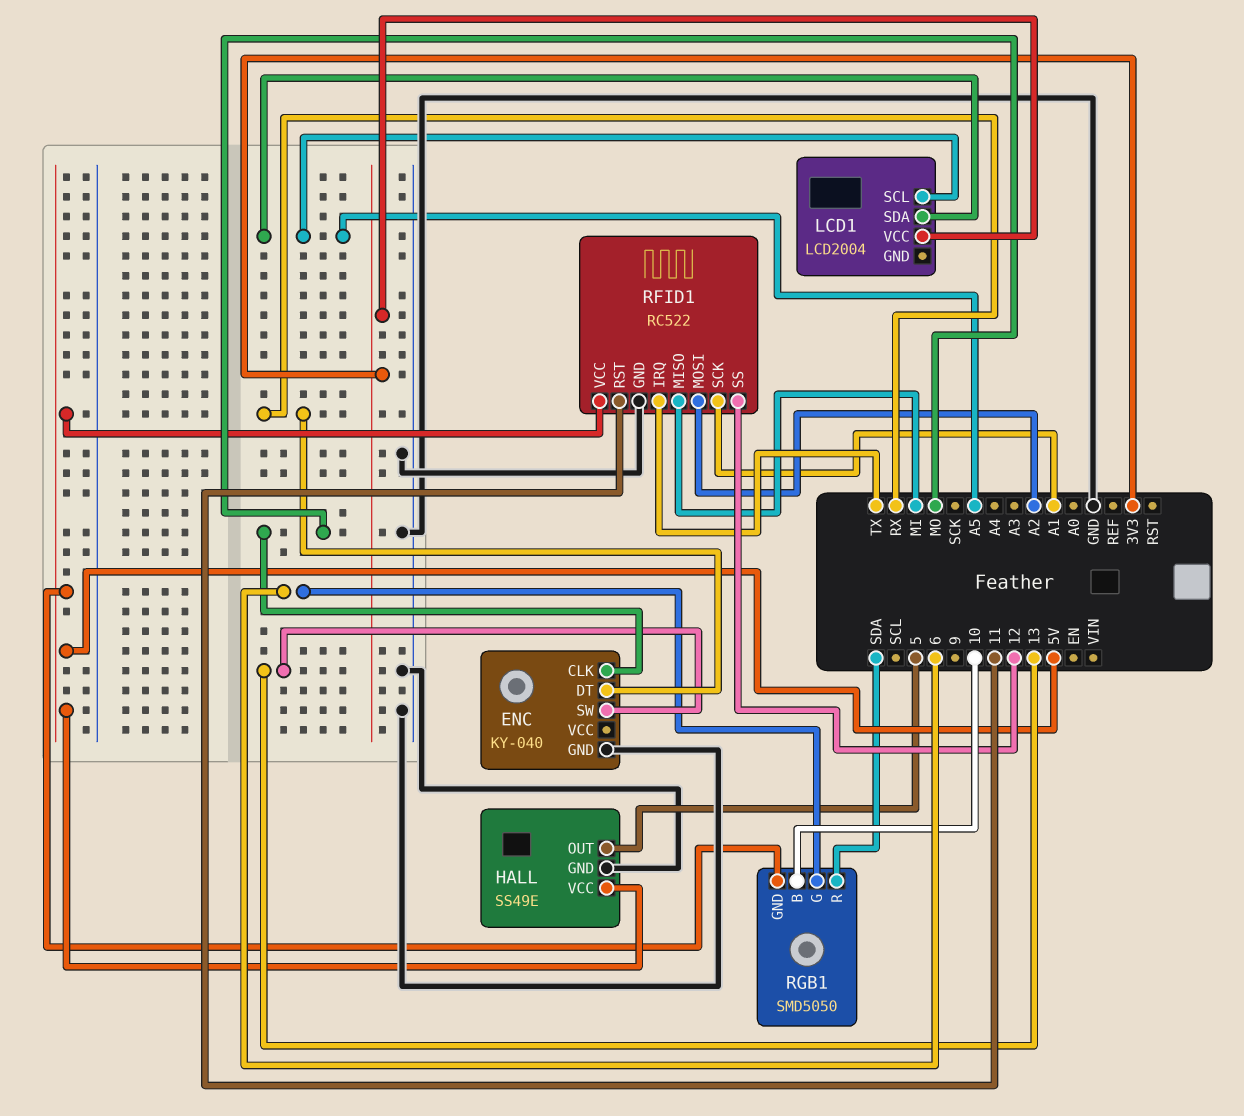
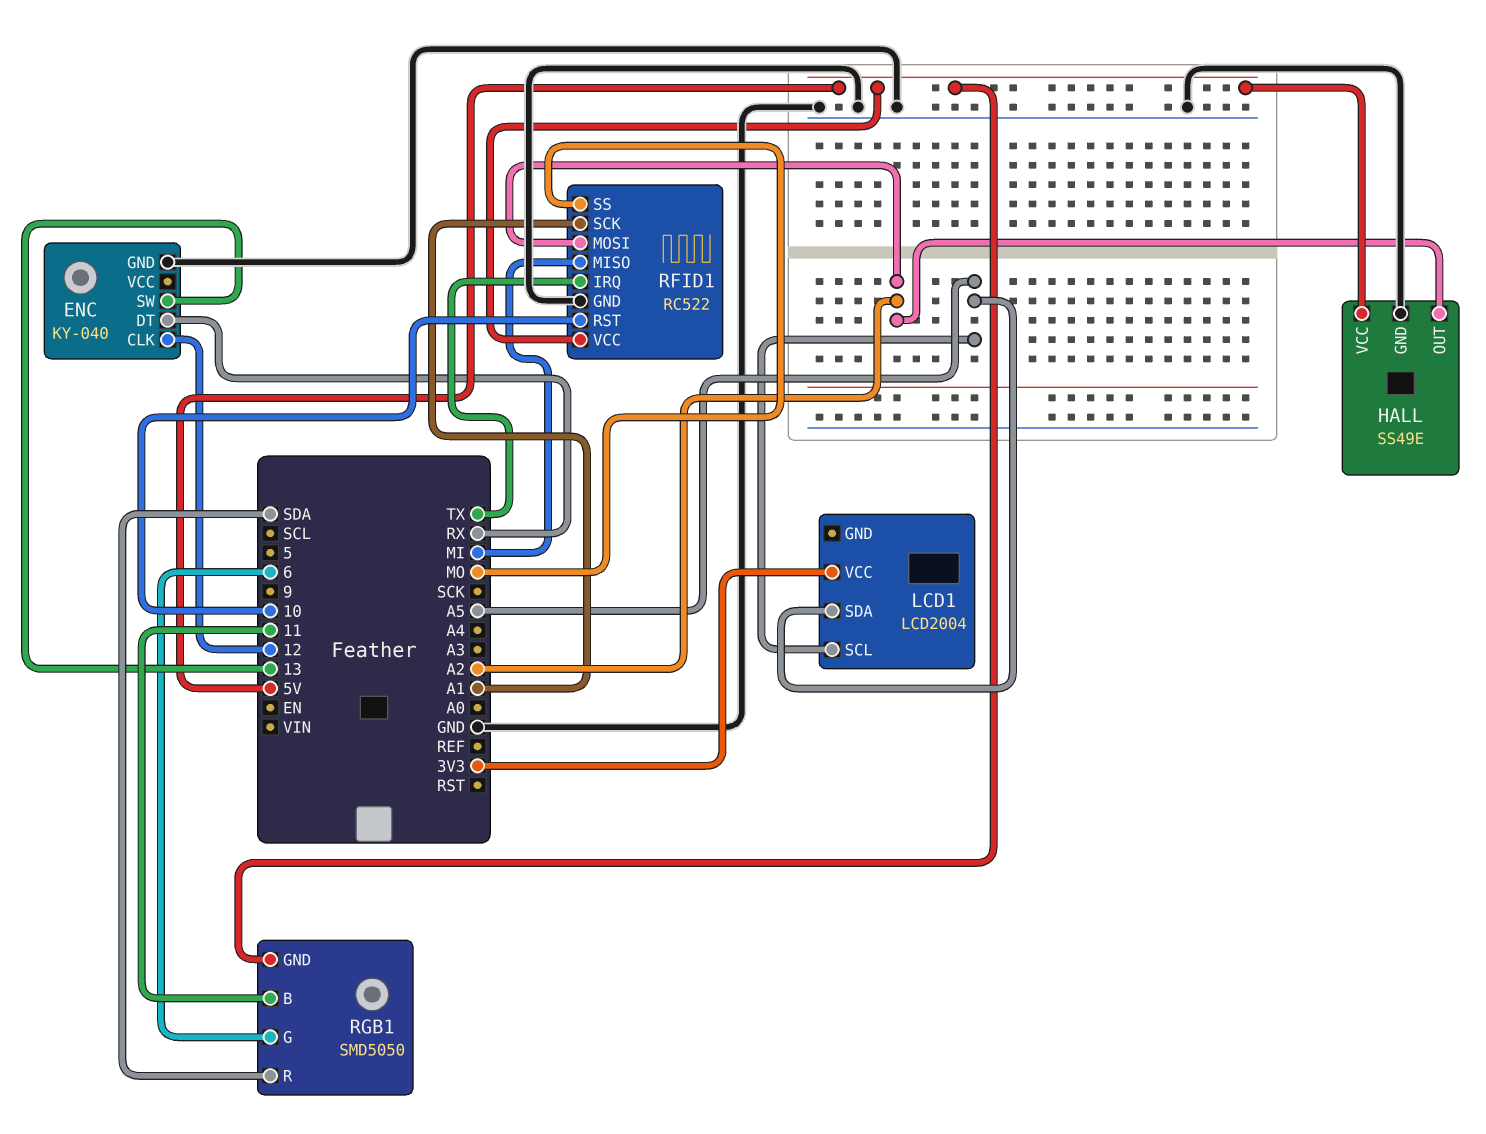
ENC pin CLK: MO -> 12
HALL pin OUT: 5 -> A2
RFID1 pin RST: 11 -> 10
RFID1 pin SS: 12 -> MO
RGB1 pin B: 10 -> 11

